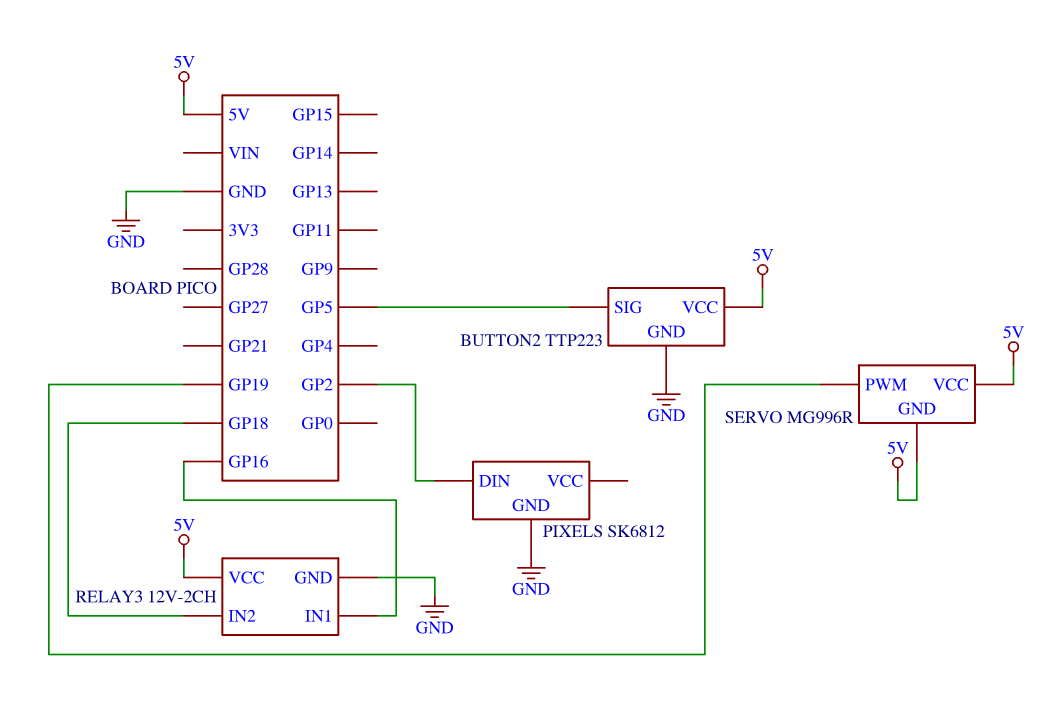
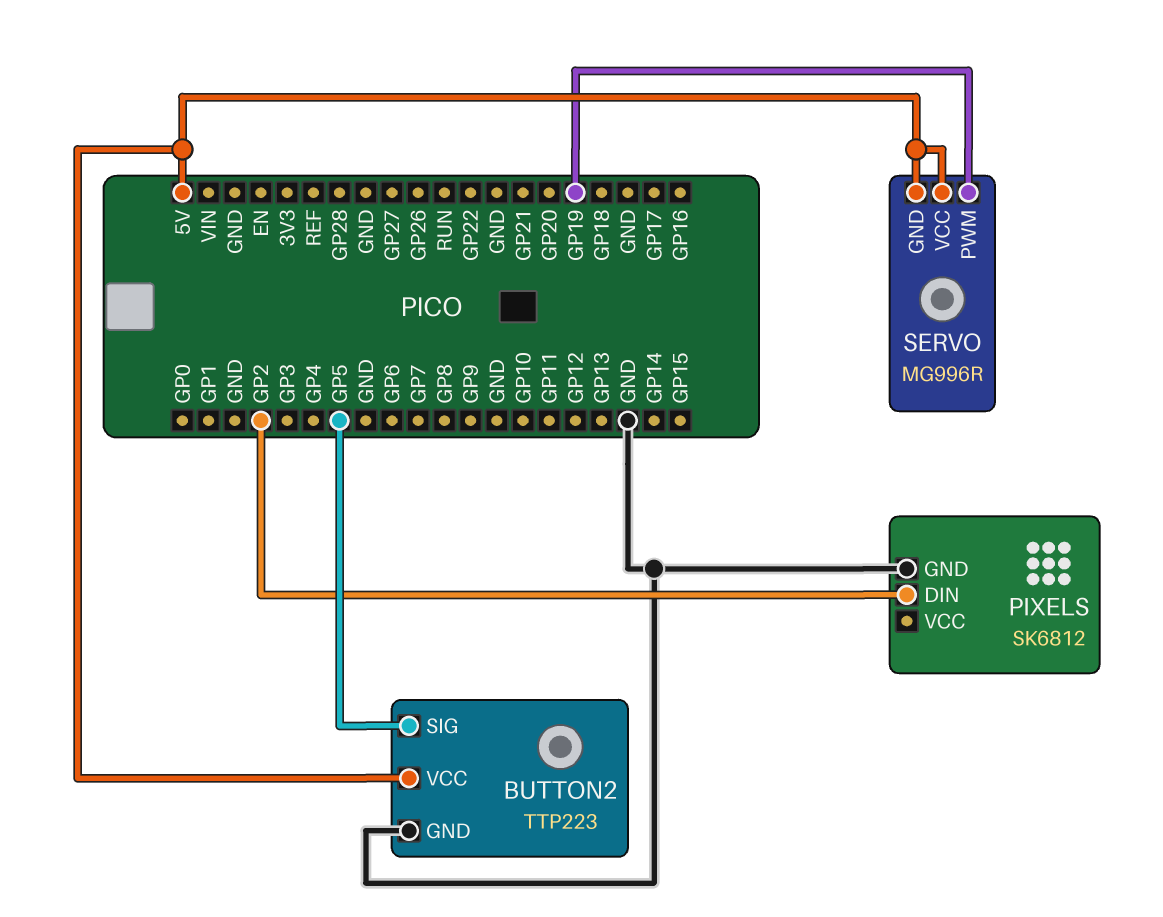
RELAY3: 12V-2CH -> none
RELAY3 pin GND: GND -> none
RELAY3 pin IN1: GP16 -> none
RELAY3 pin IN2: GP18 -> none
RELAY3 pin VCC: 5V -> none

